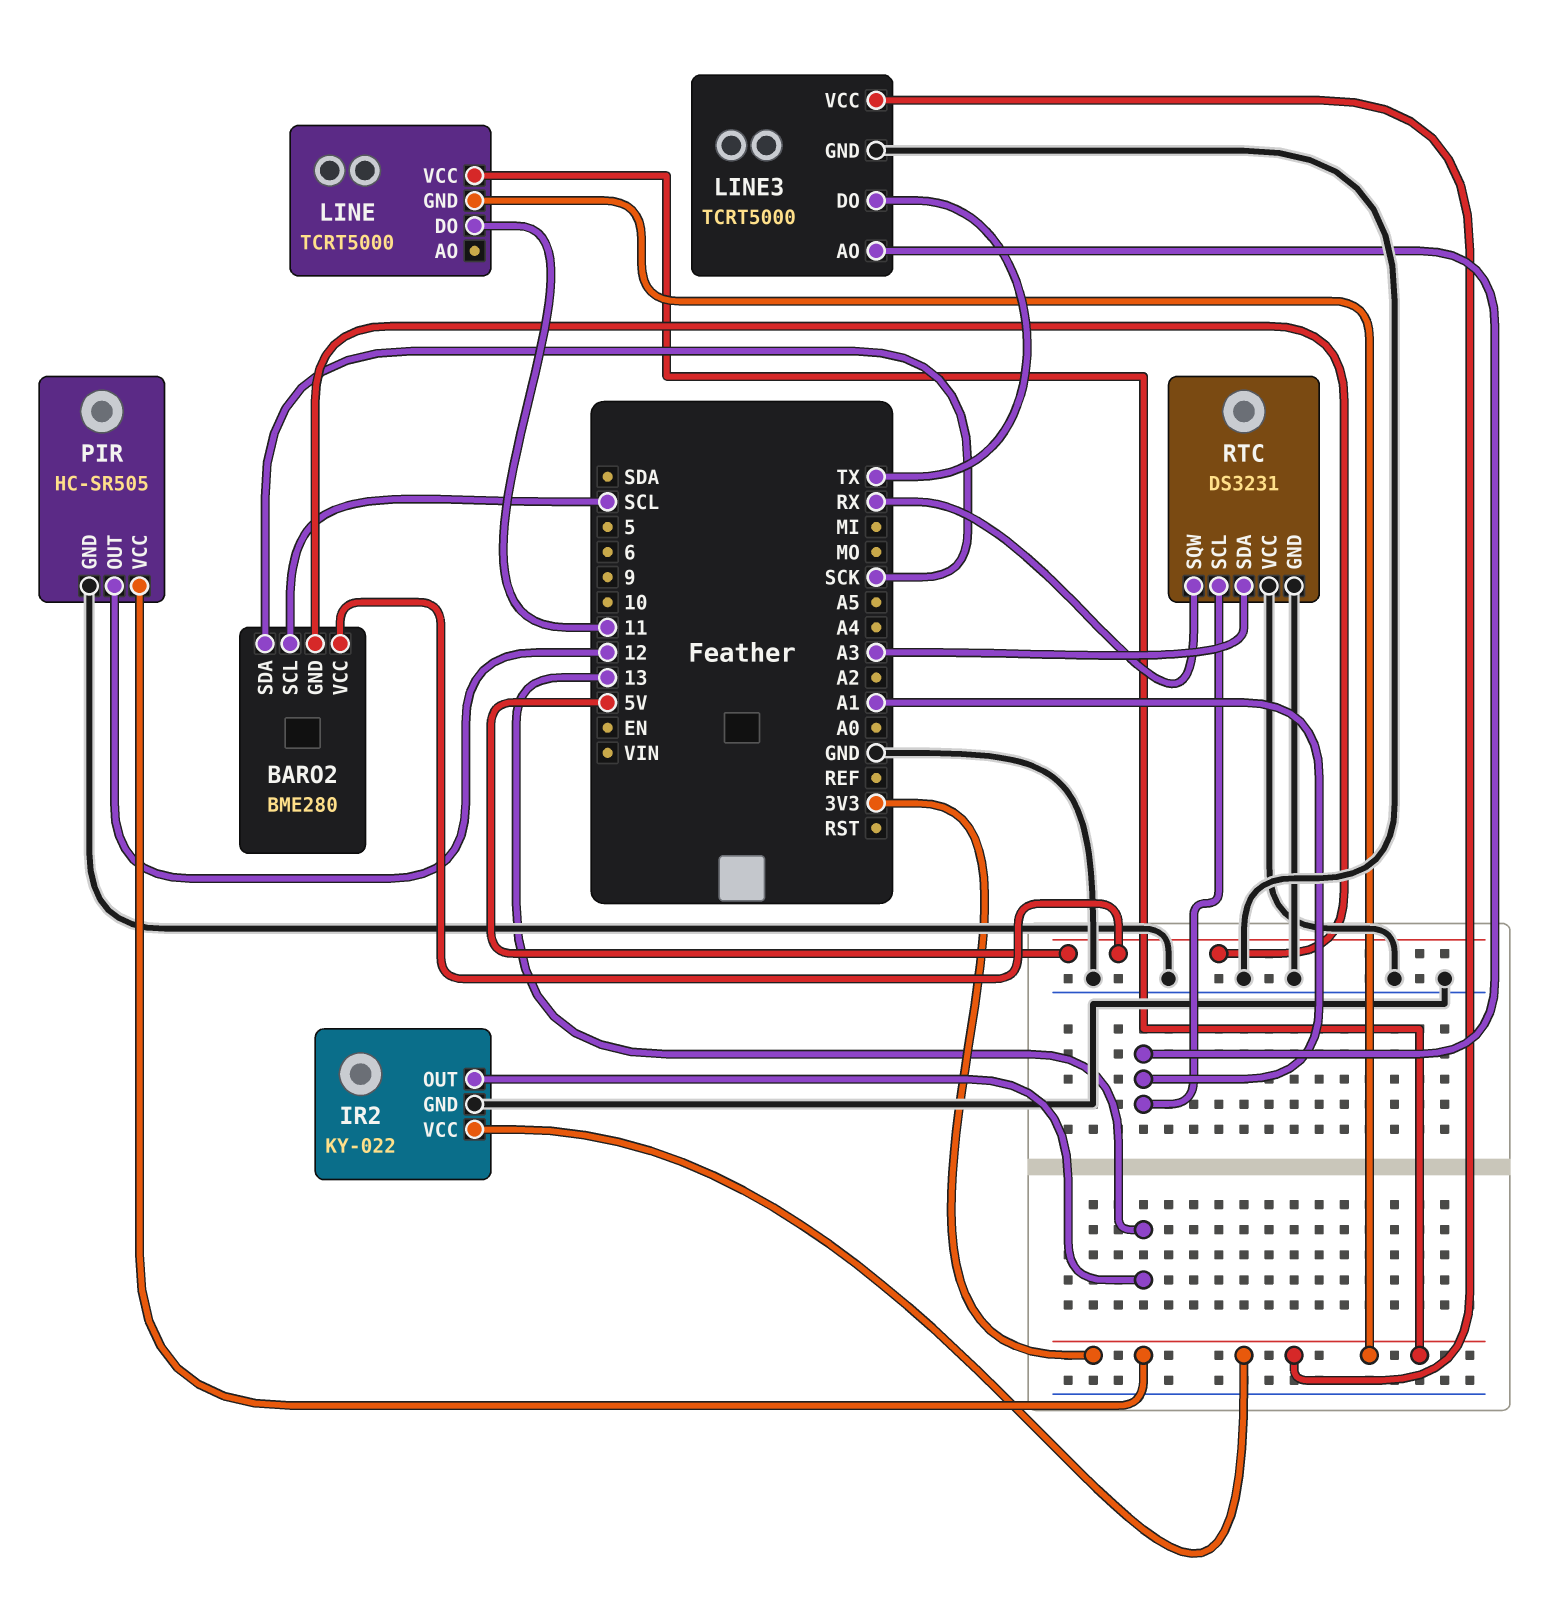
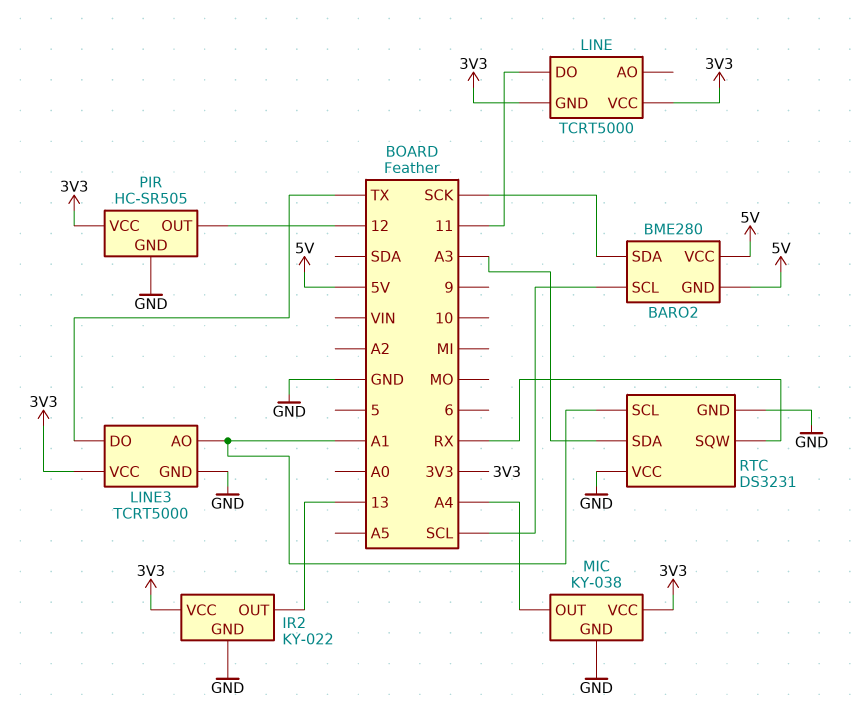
MIC: none -> KY-038
MIC pin GND: none -> GND
MIC pin OUT: none -> A4
MIC pin VCC: none -> 3V3

